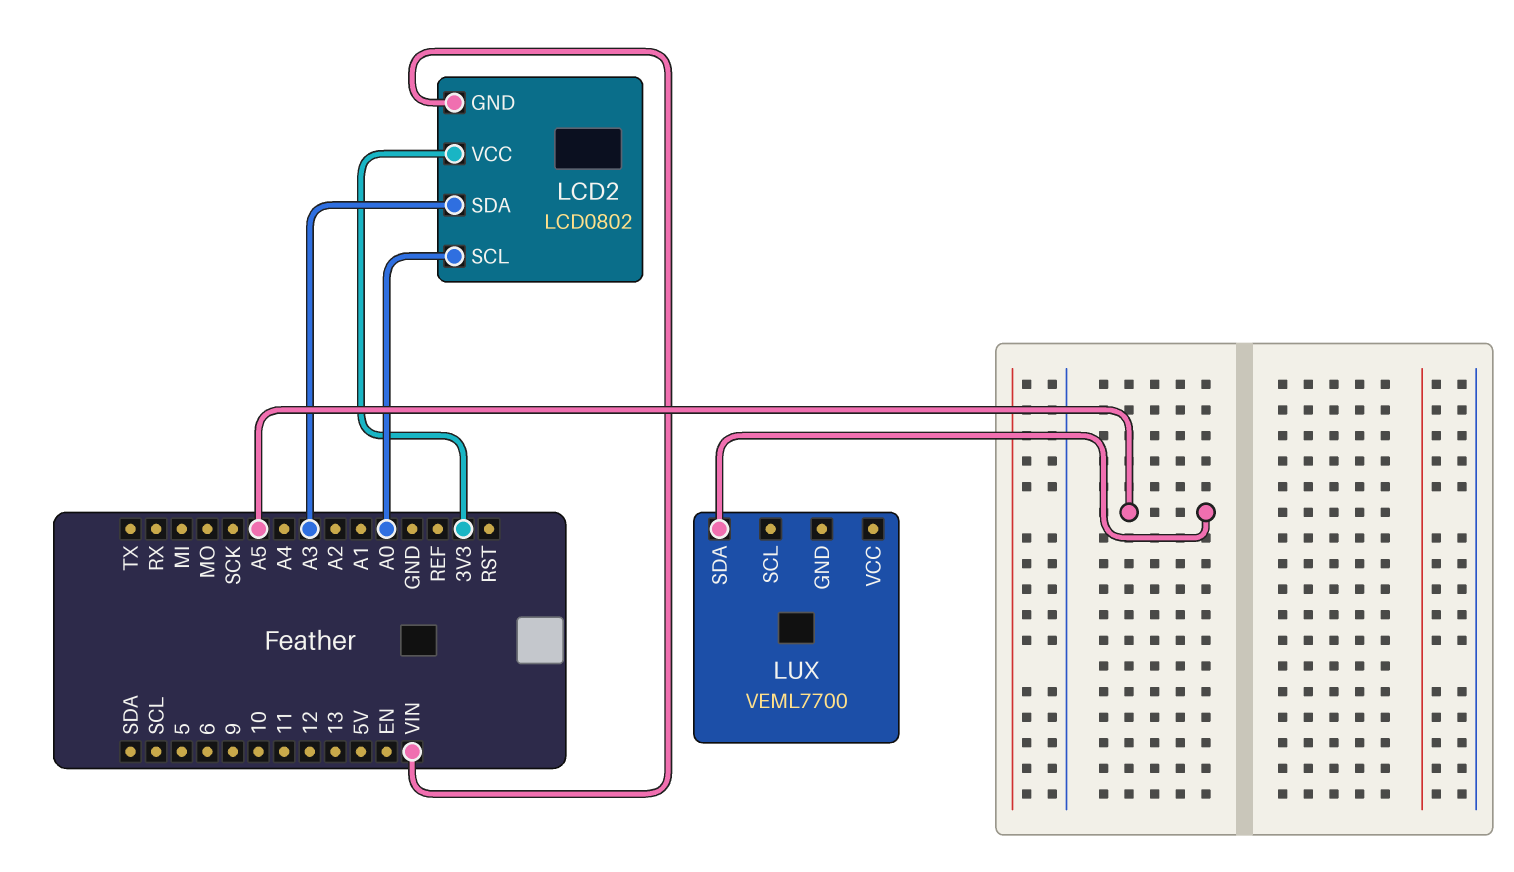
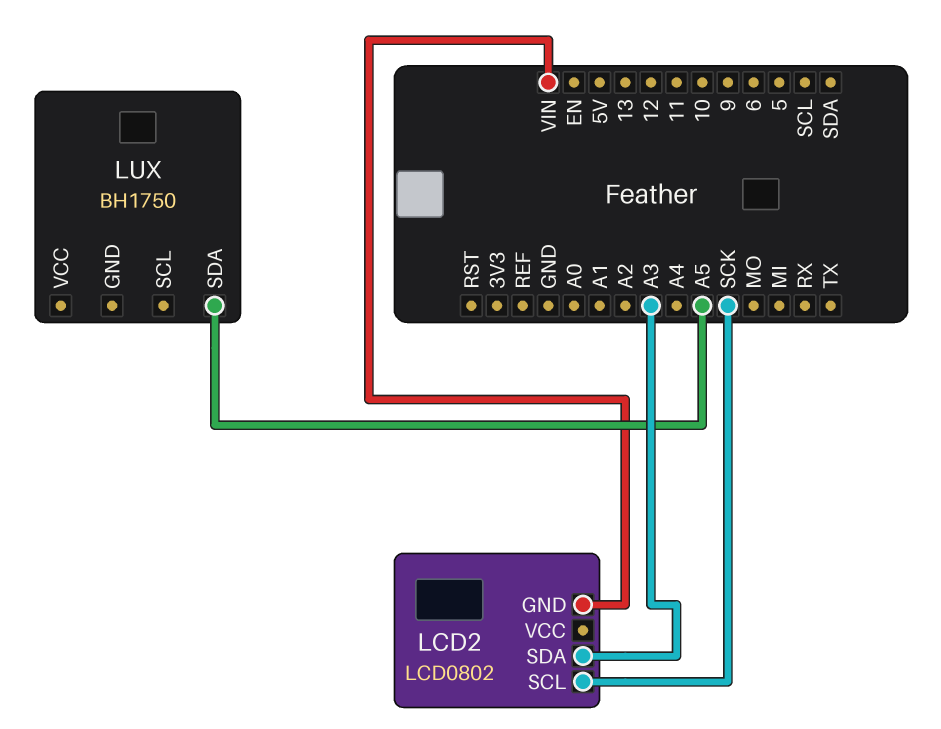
LCD2 pin SCL: A0 -> SCK
LCD2 pin VCC: 3V3 -> none
LUX: VEML7700 -> BH1750

